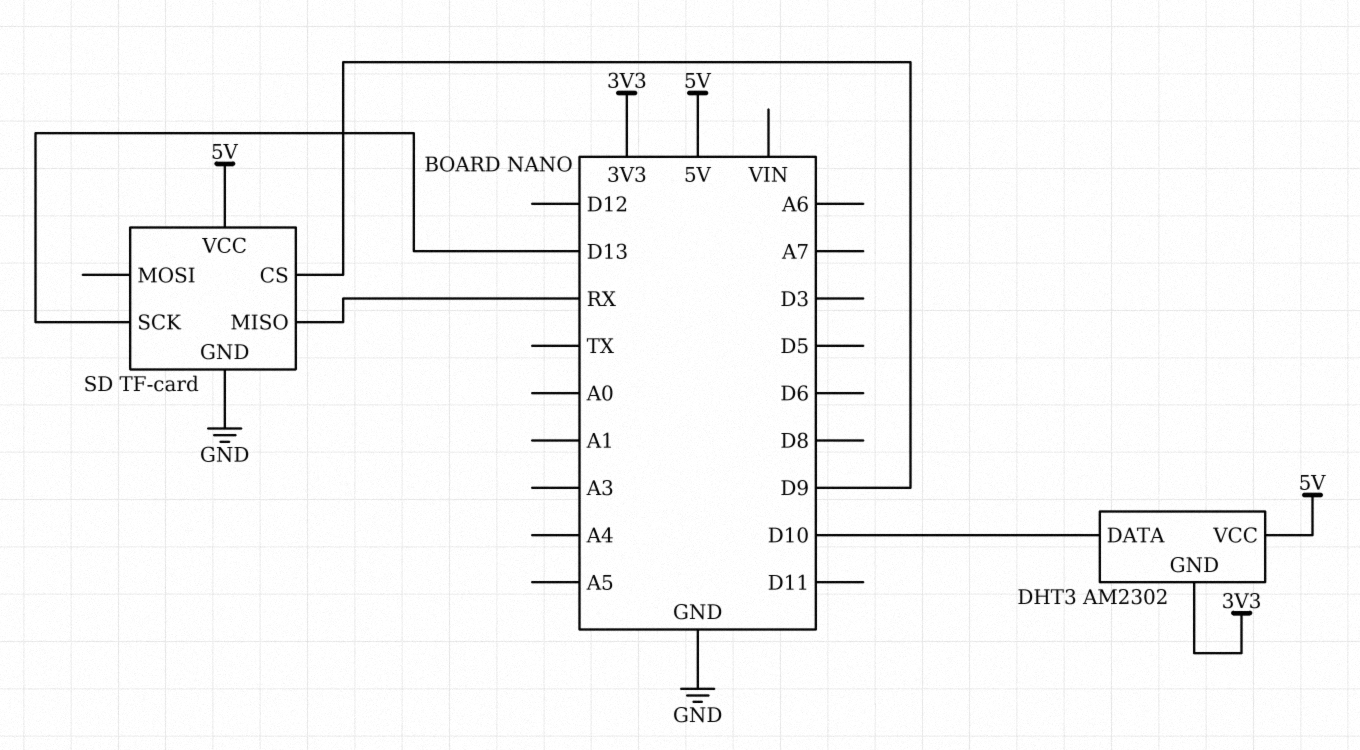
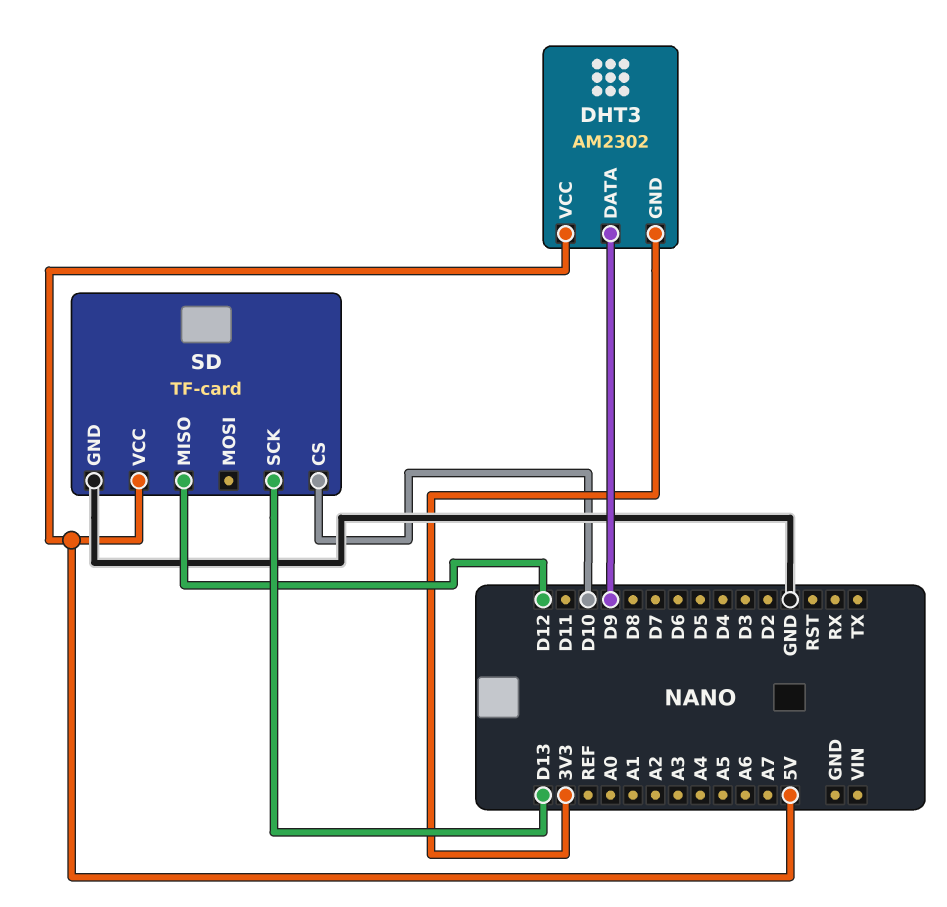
DHT3 pin DATA: D10 -> D9
SD pin CS: D9 -> D10
SD pin MISO: RX -> D12

